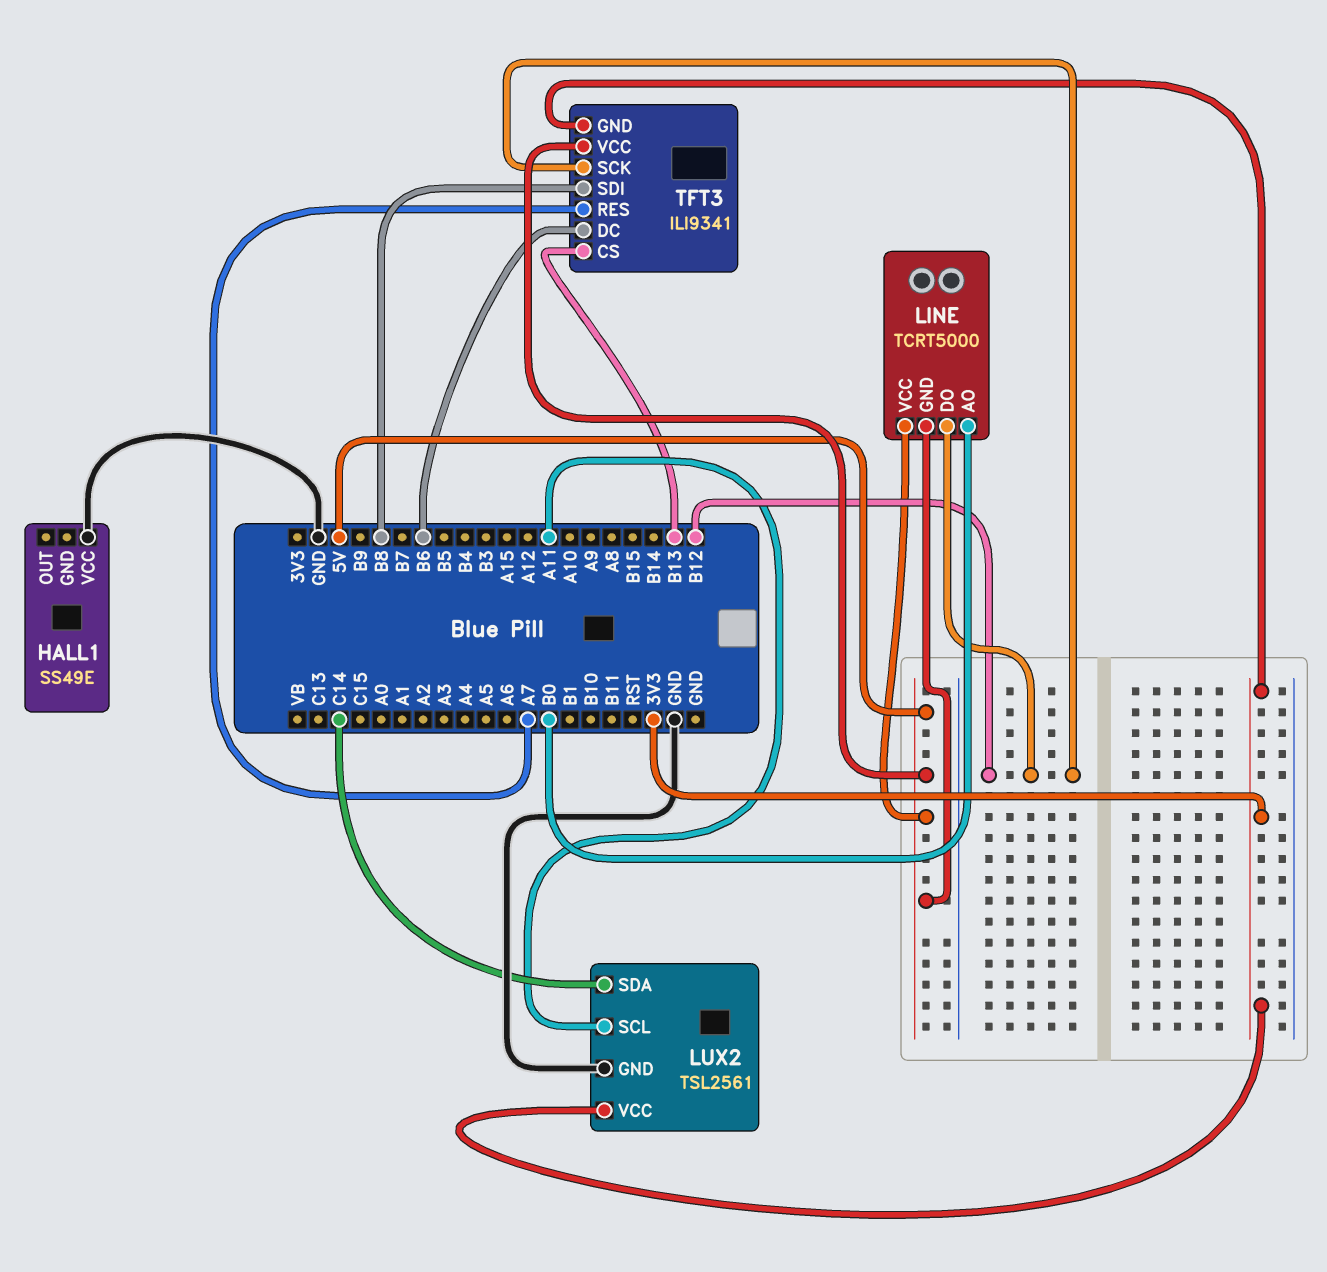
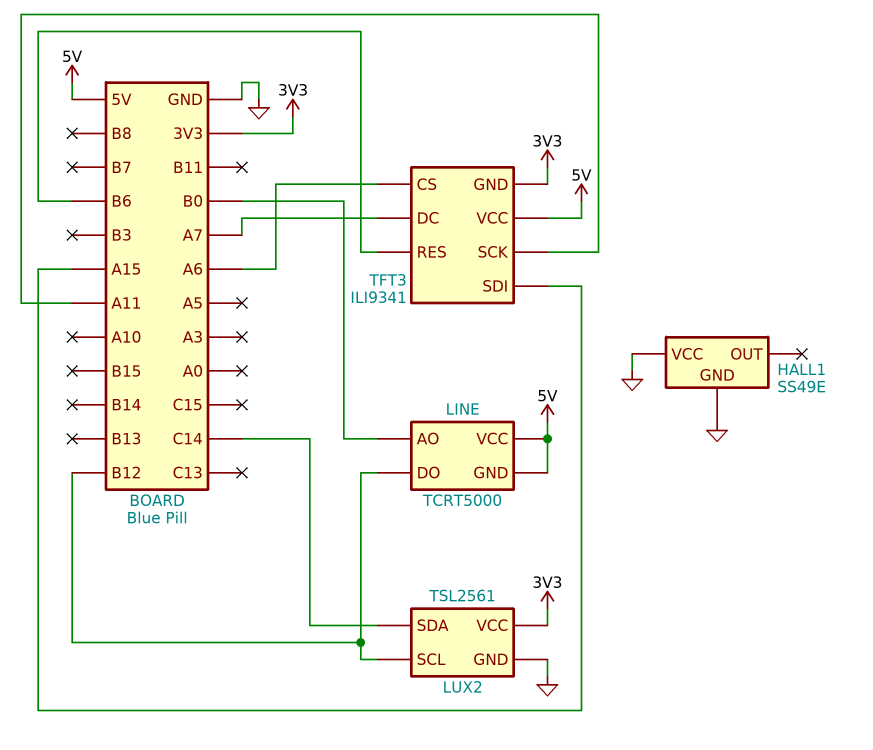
HALL1 pin GND: none -> GND
LUX2 pin SCL: A11 -> B12
TFT3 pin CS: B13 -> A6
TFT3 pin DC: B6 -> A7
TFT3 pin RES: A7 -> B6
TFT3 pin SCK: B12 -> A11
TFT3 pin SDI: B8 -> A15

